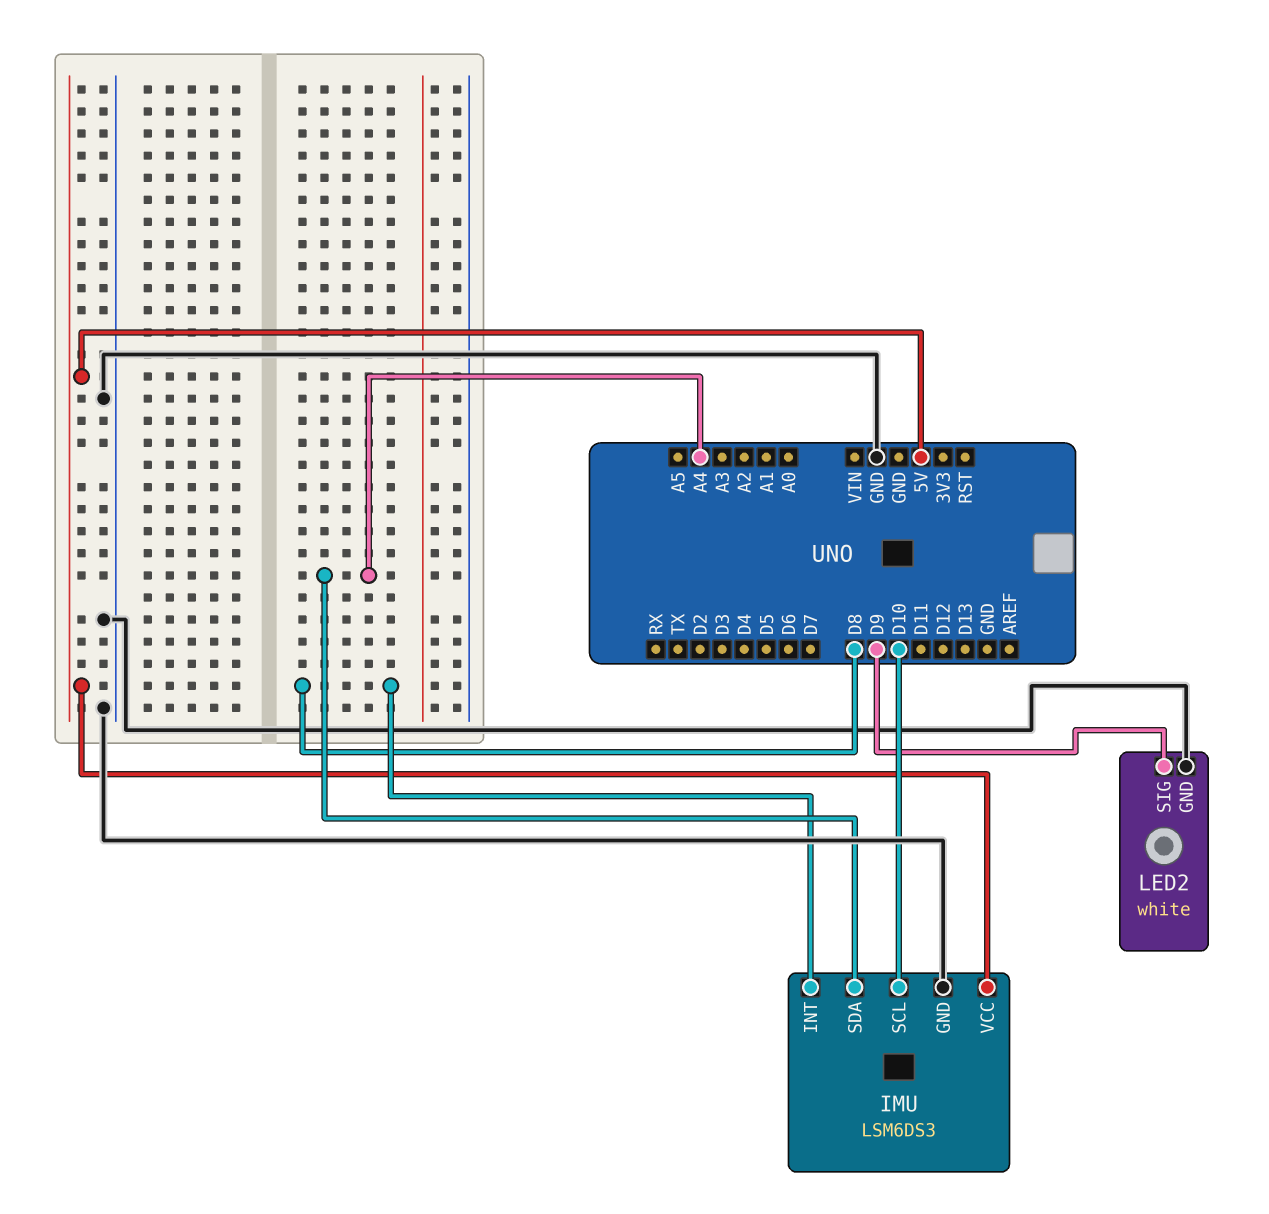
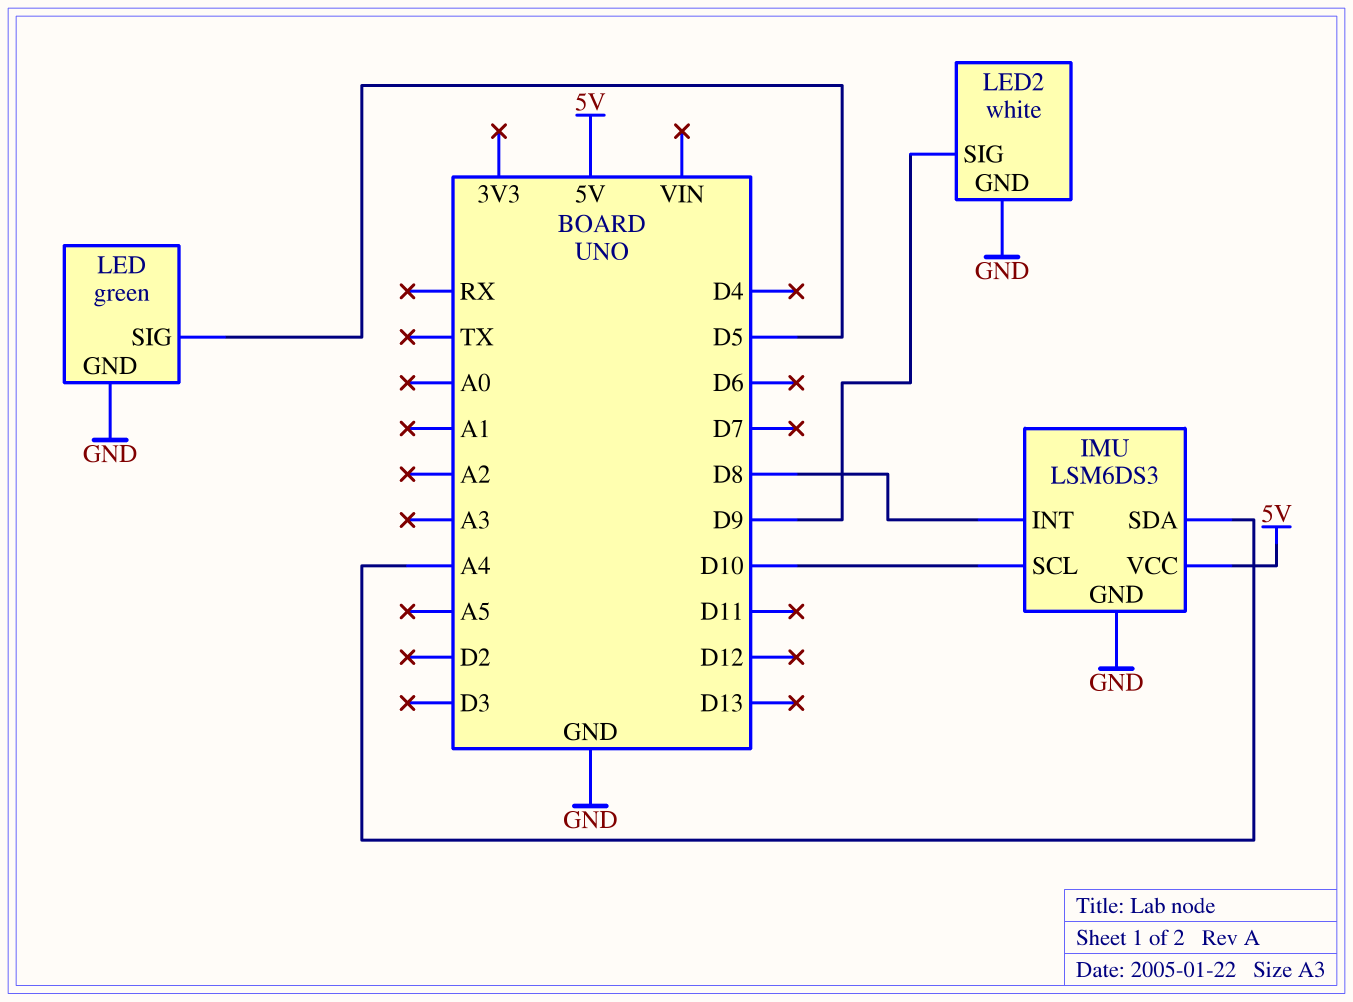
LED: none -> green
LED pin GND: none -> GND
LED pin SIG: none -> D5

